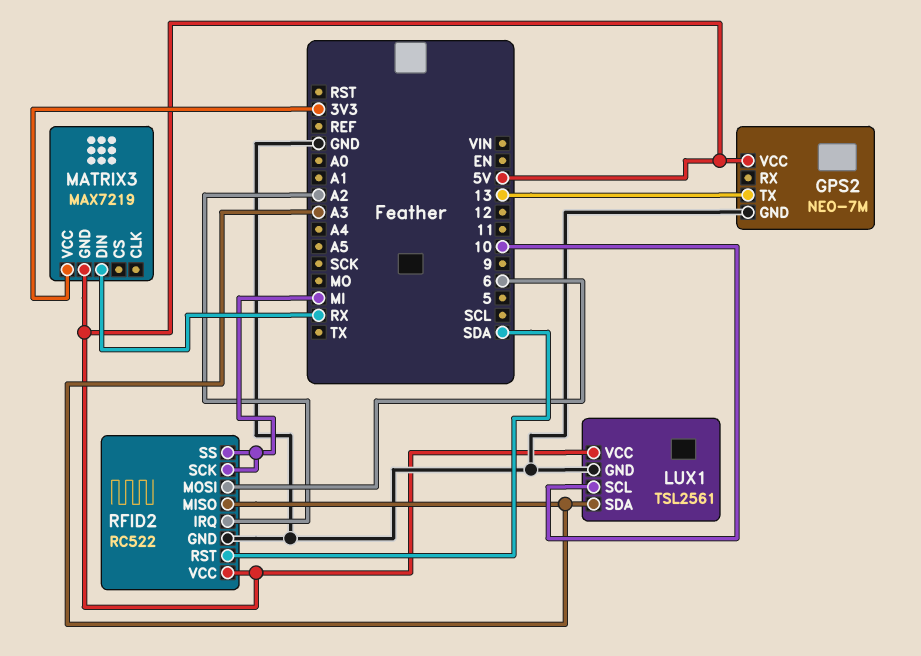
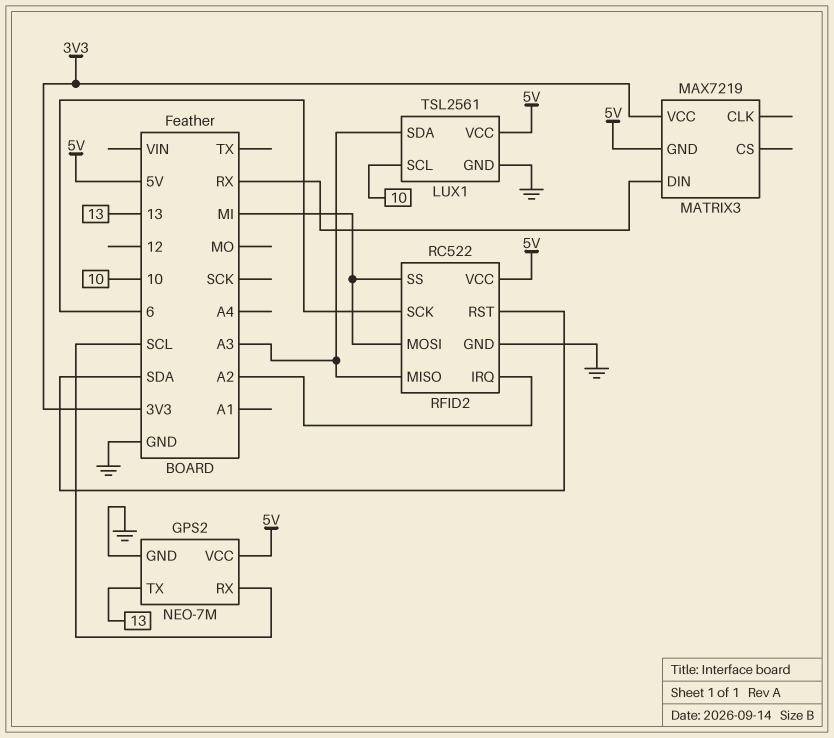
GPS2 pin RX: none -> SCL
RFID2 pin MOSI: 6 -> MI
RFID2 pin SCK: MI -> 6

